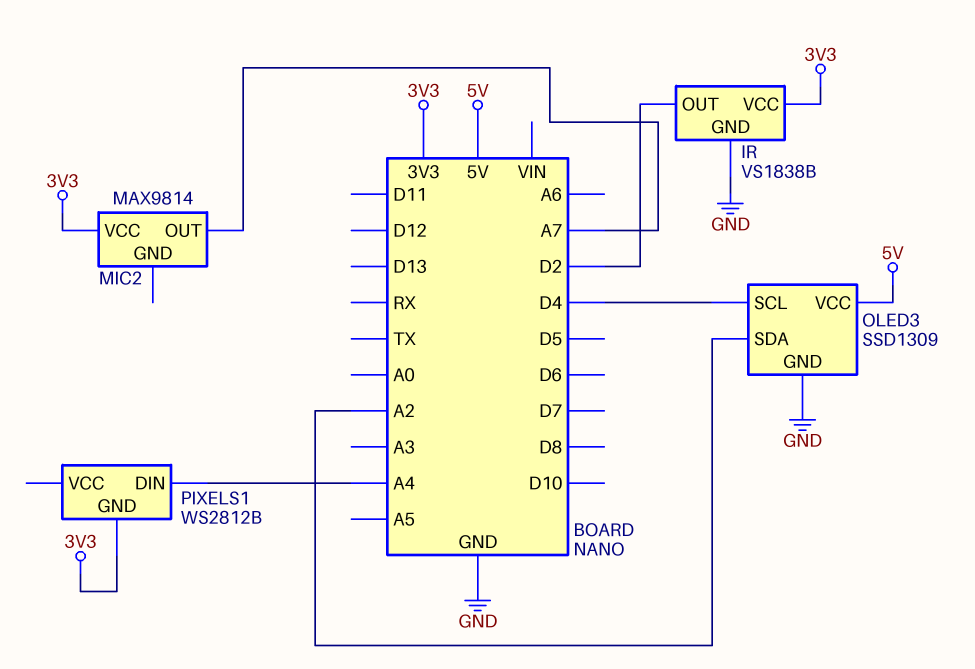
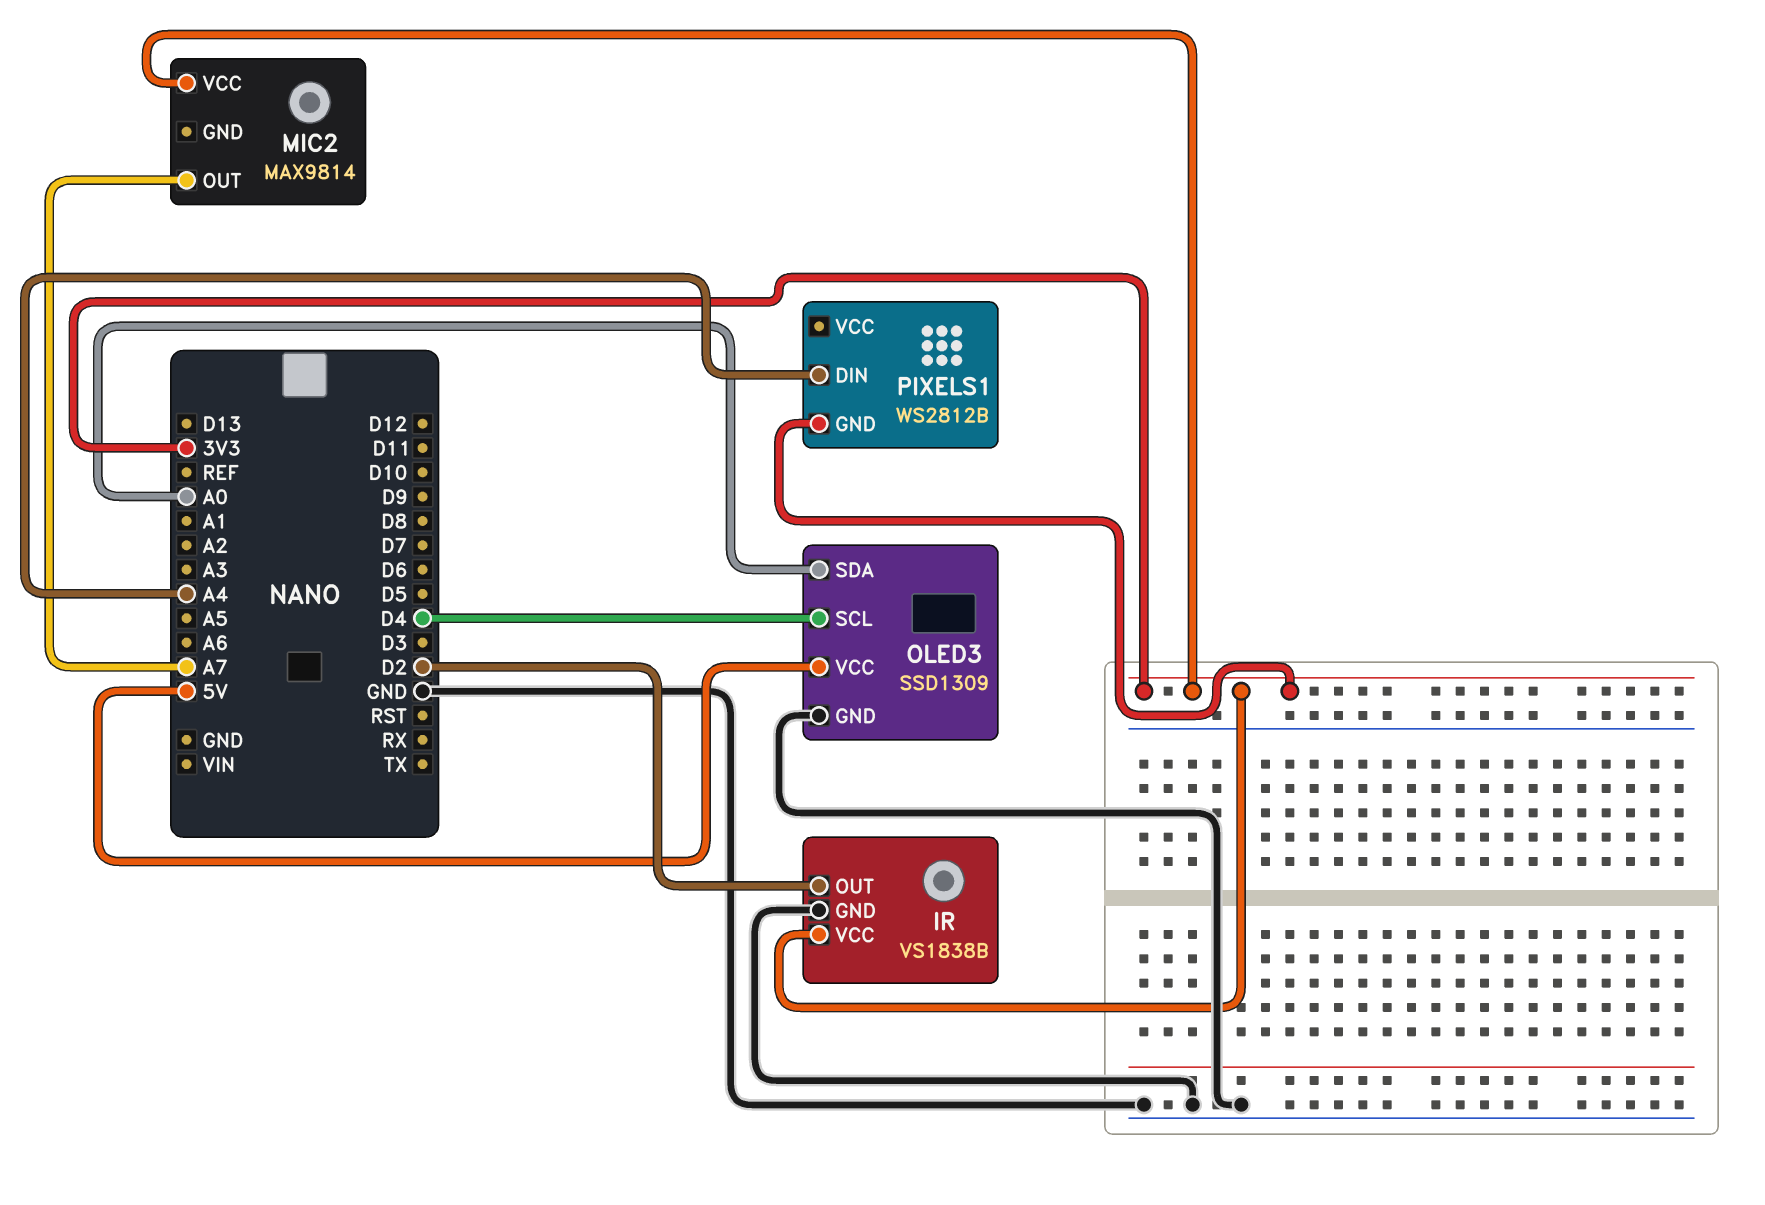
OLED3 pin SDA: A2 -> A0

